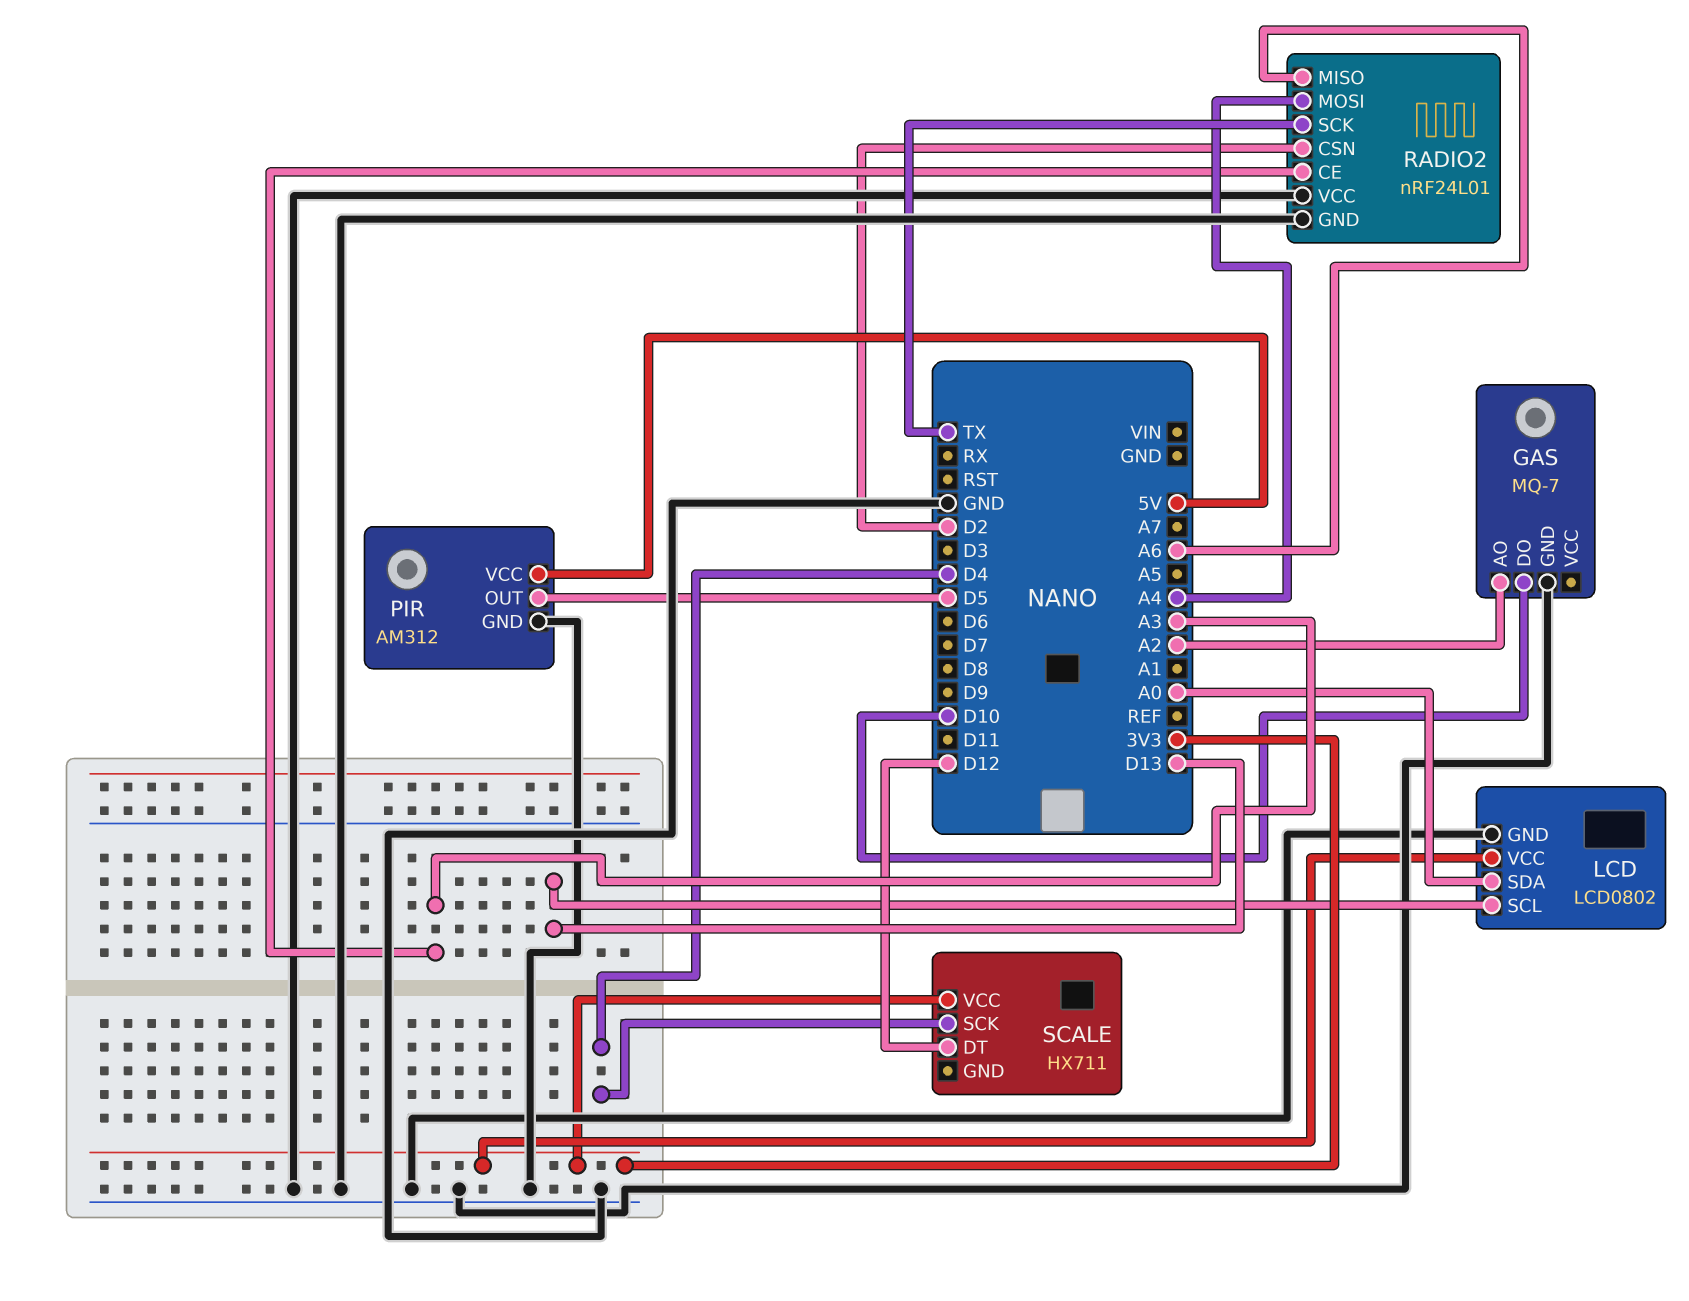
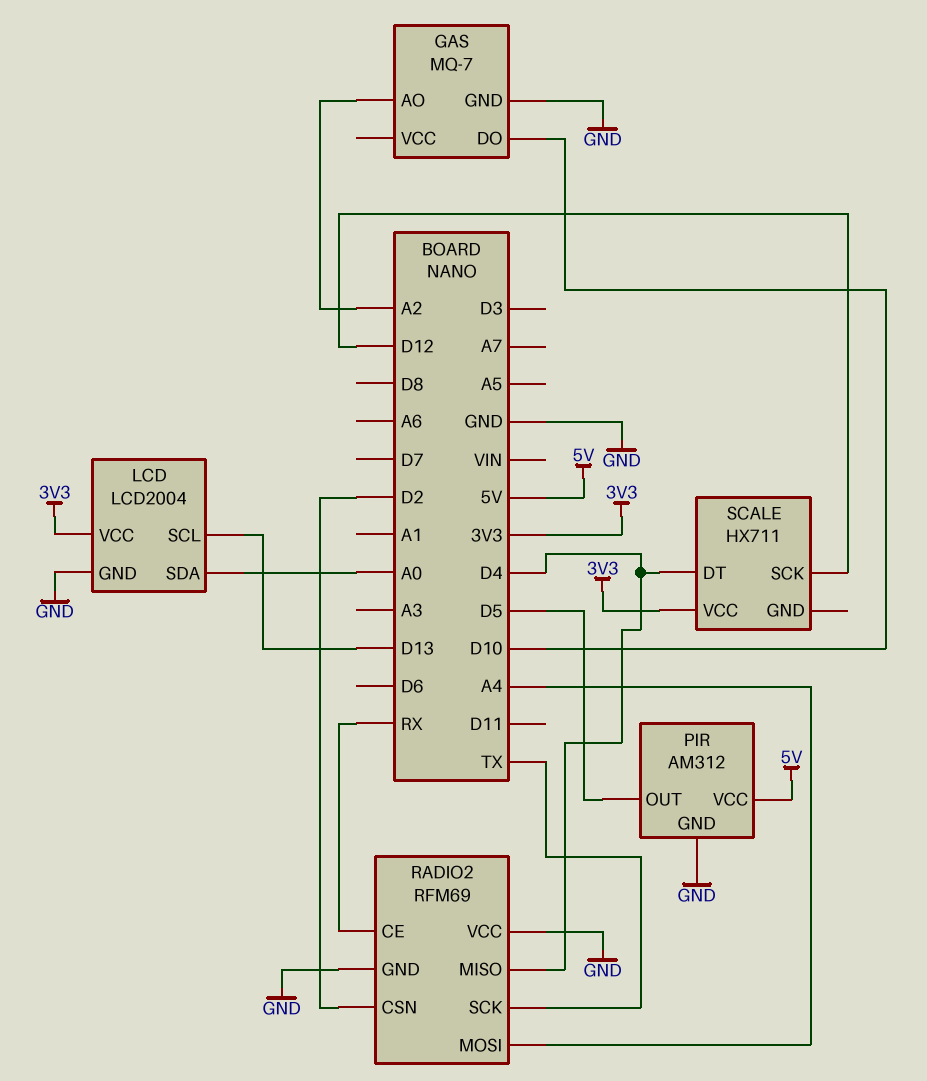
LCD: LCD0802 -> LCD2004
RADIO2: nRF24L01 -> RFM69
RADIO2 pin CE: A3 -> RX
RADIO2 pin MISO: A6 -> D4
SCALE pin DT: D12 -> D4
SCALE pin SCK: D4 -> D12

